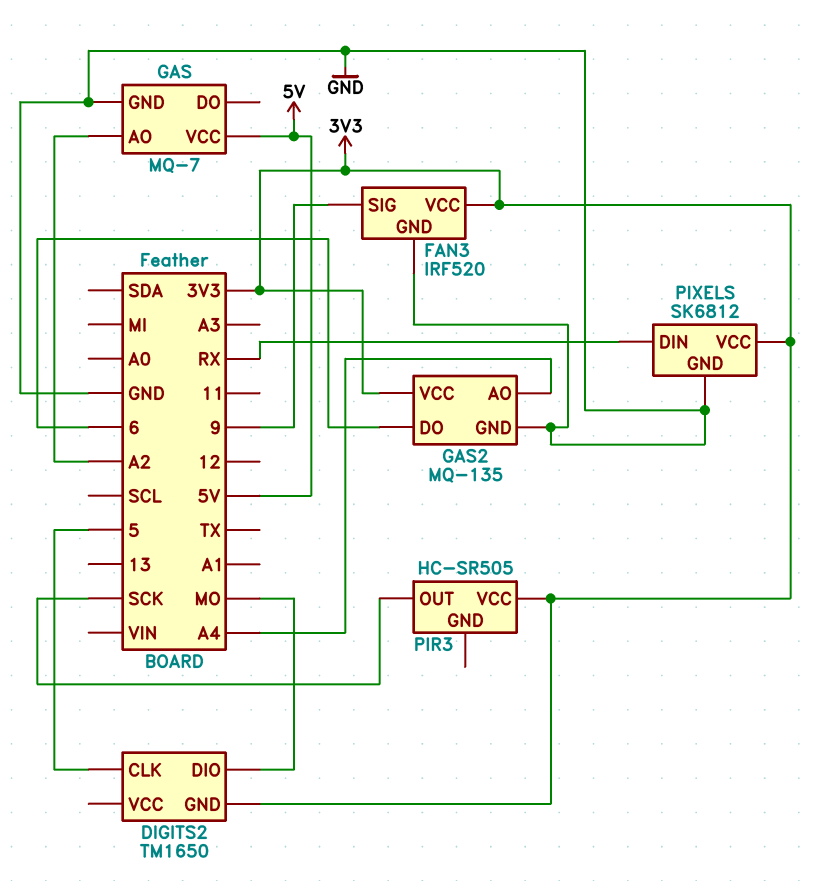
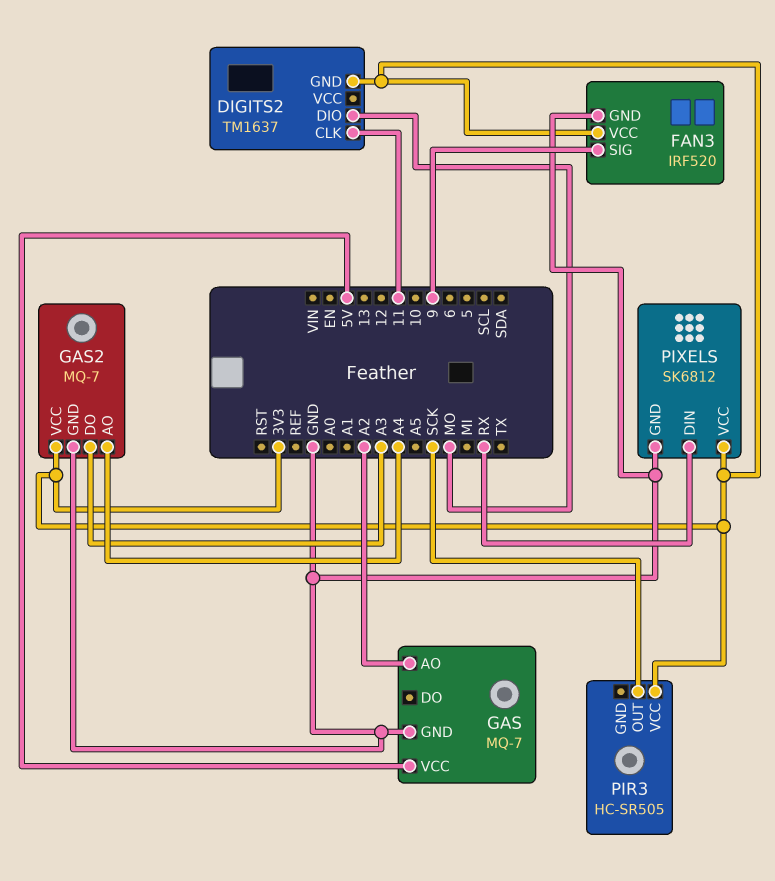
DIGITS2: TM1650 -> TM1637
DIGITS2 pin CLK: 5 -> 11
GAS2: MQ-135 -> MQ-7
GAS2 pin DO: 6 -> A3

